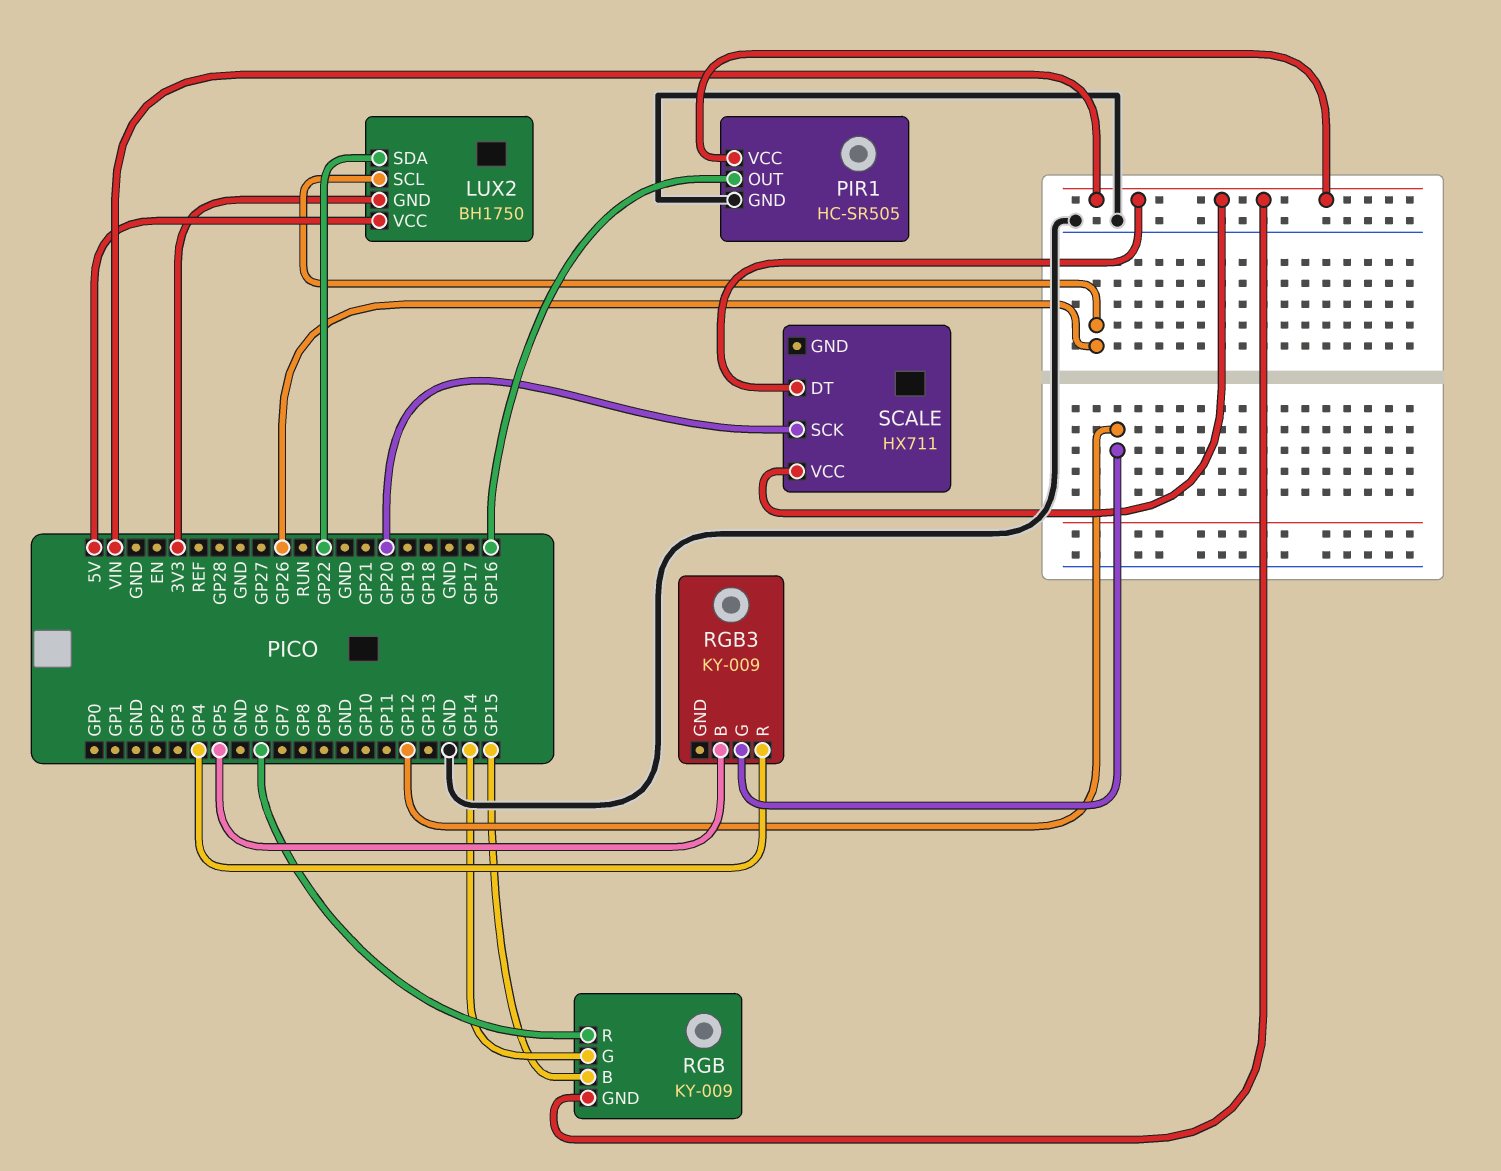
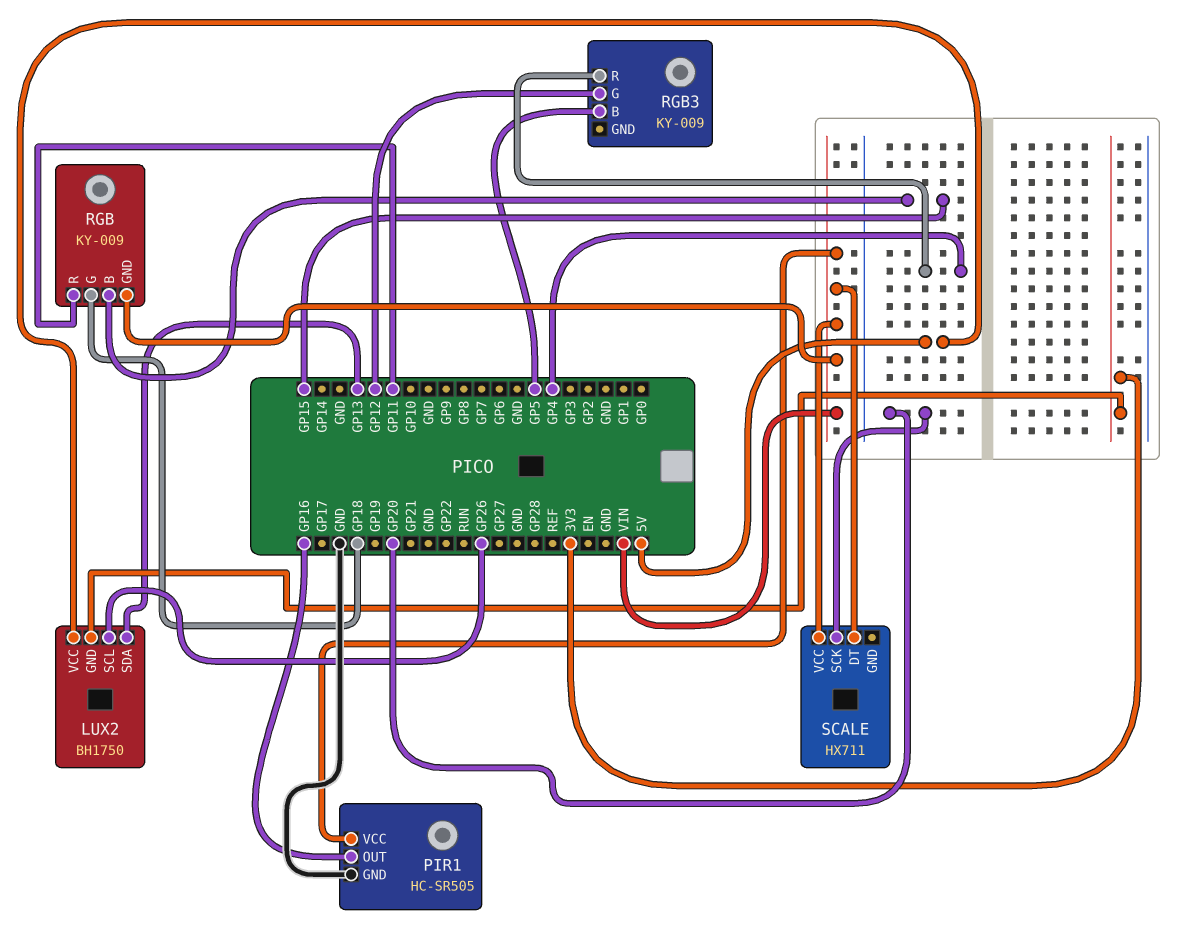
LUX2 pin SDA: GP22 -> GP13
RGB pin G: GP14 -> GP18
RGB pin R: GP6 -> GP11

